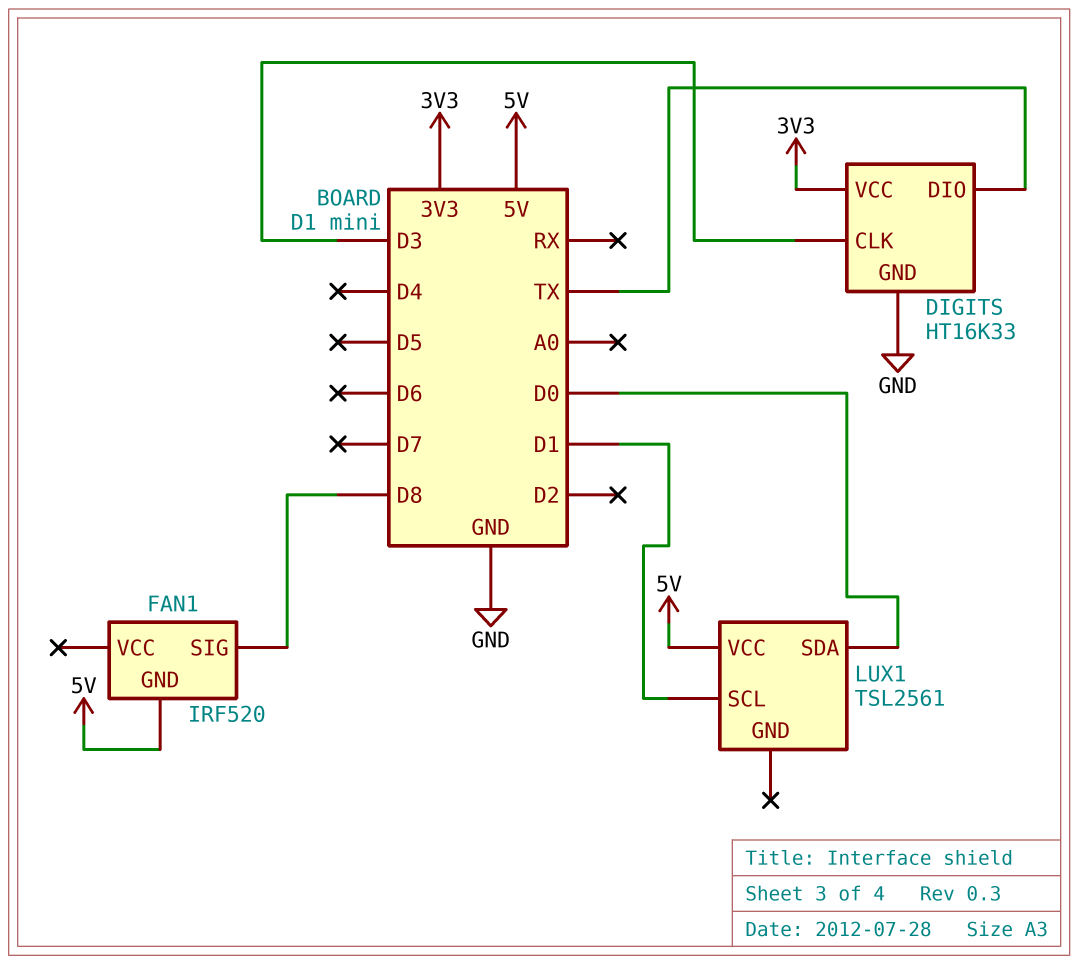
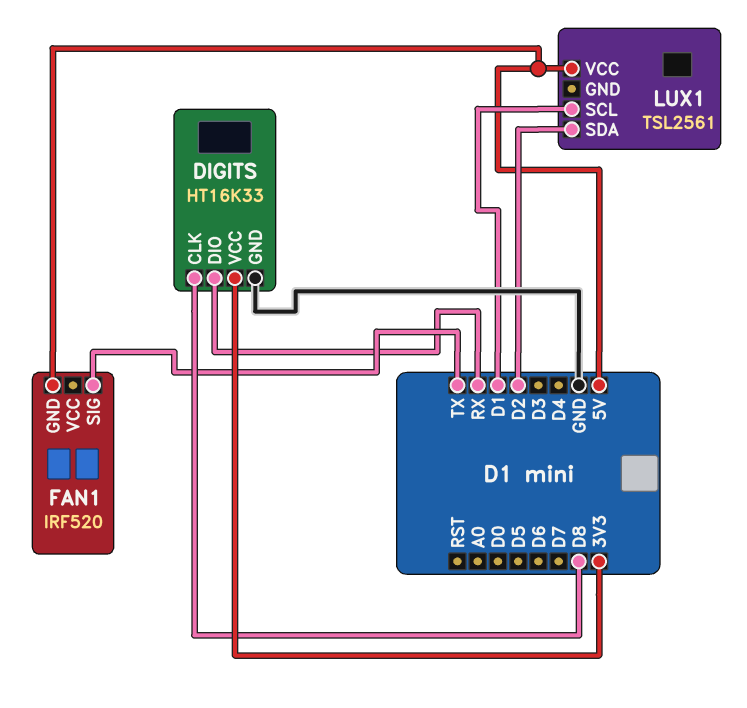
DIGITS pin CLK: D3 -> D8
DIGITS pin DIO: TX -> RX
FAN1 pin SIG: D8 -> TX
LUX1 pin SDA: D0 -> D2

